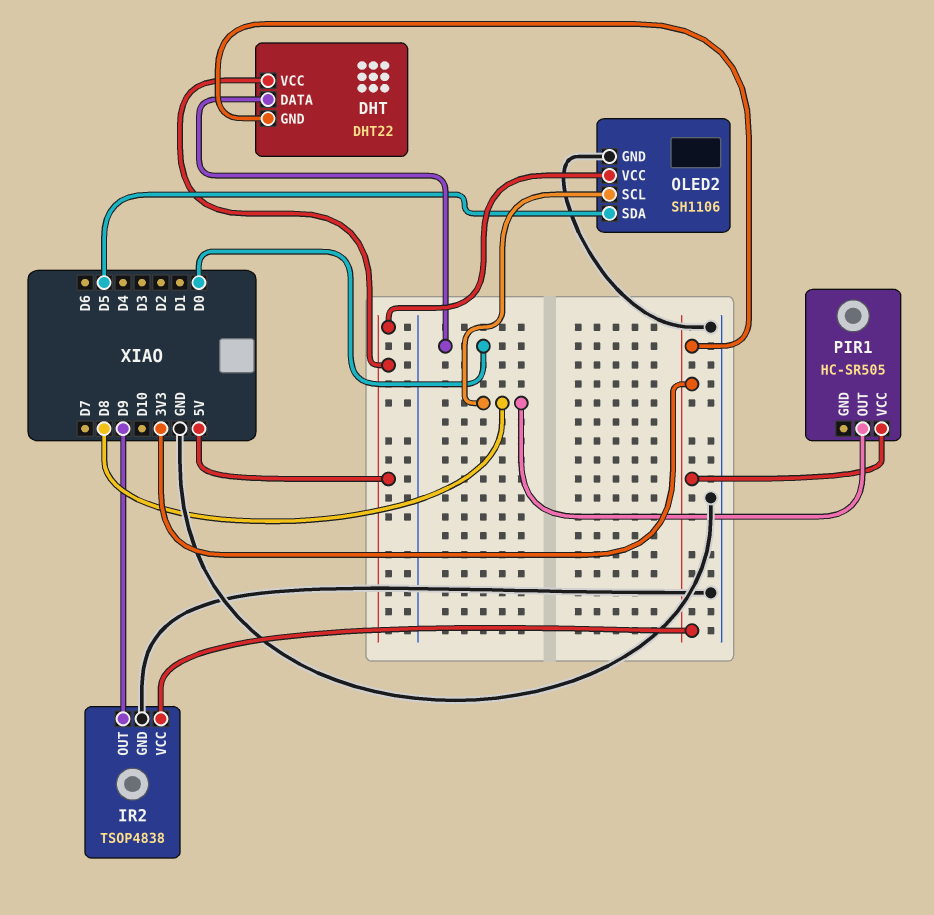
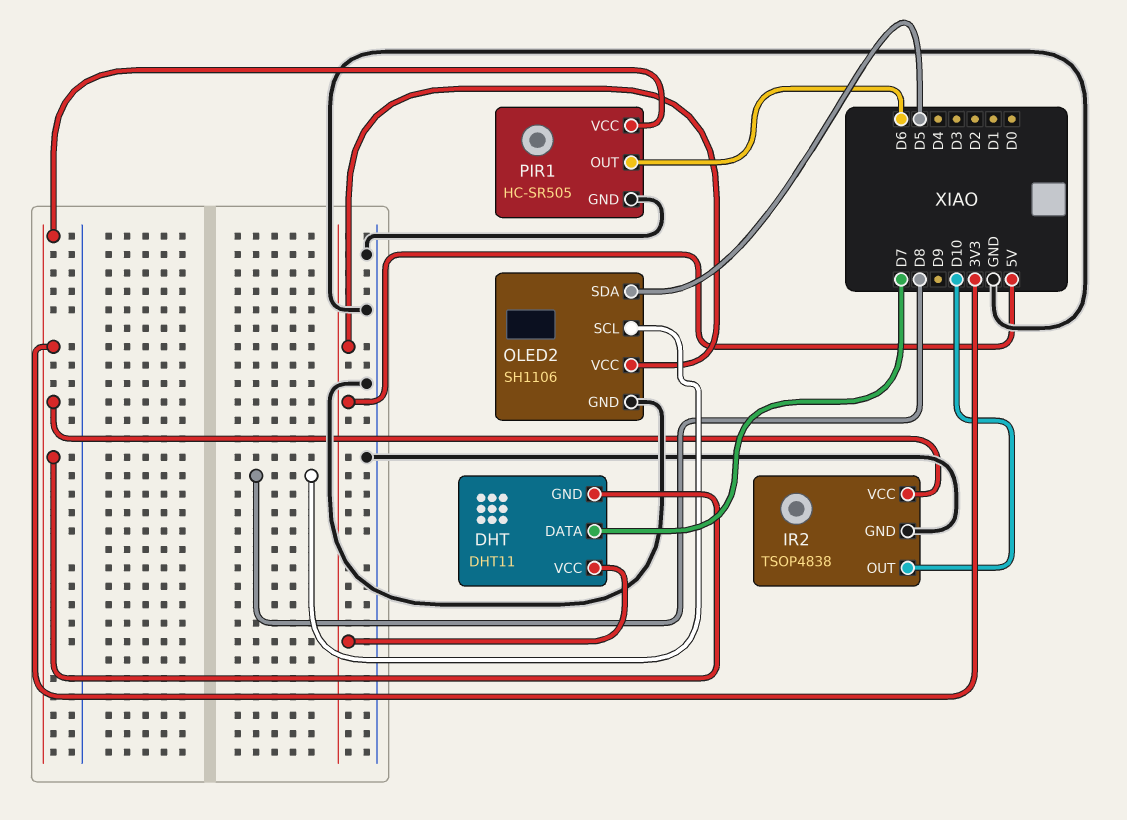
DHT: DHT22 -> DHT11
DHT pin DATA: D0 -> D7
IR2 pin OUT: D9 -> D10
PIR1 pin GND: none -> GND
PIR1 pin OUT: D8 -> D6

